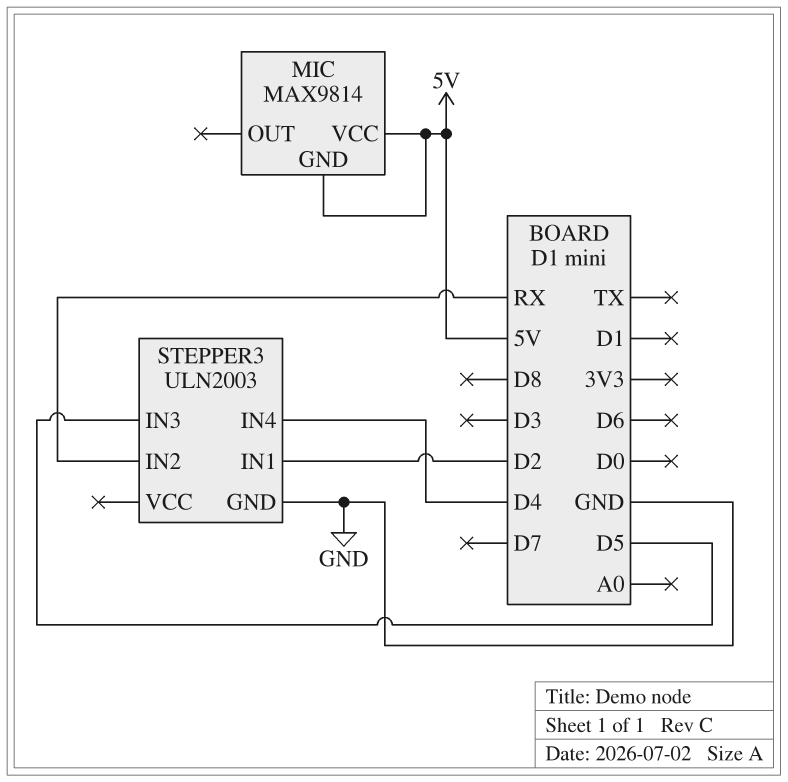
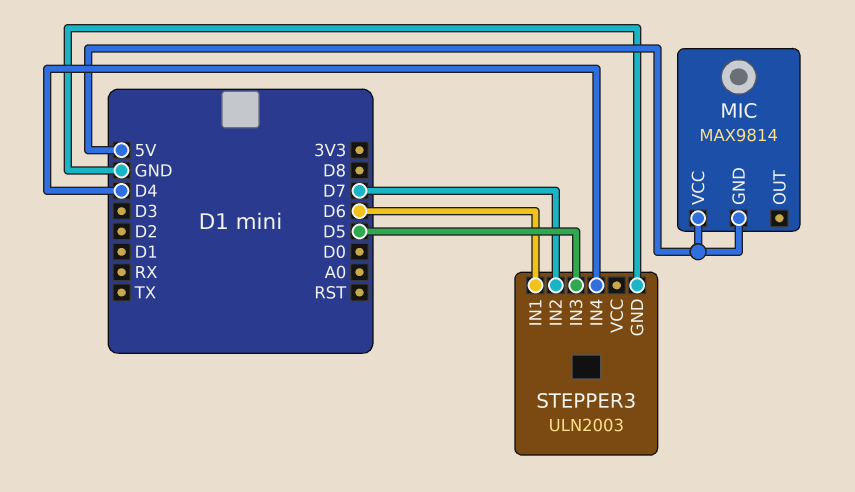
STEPPER3 pin IN1: D2 -> D6
STEPPER3 pin IN2: RX -> D7

